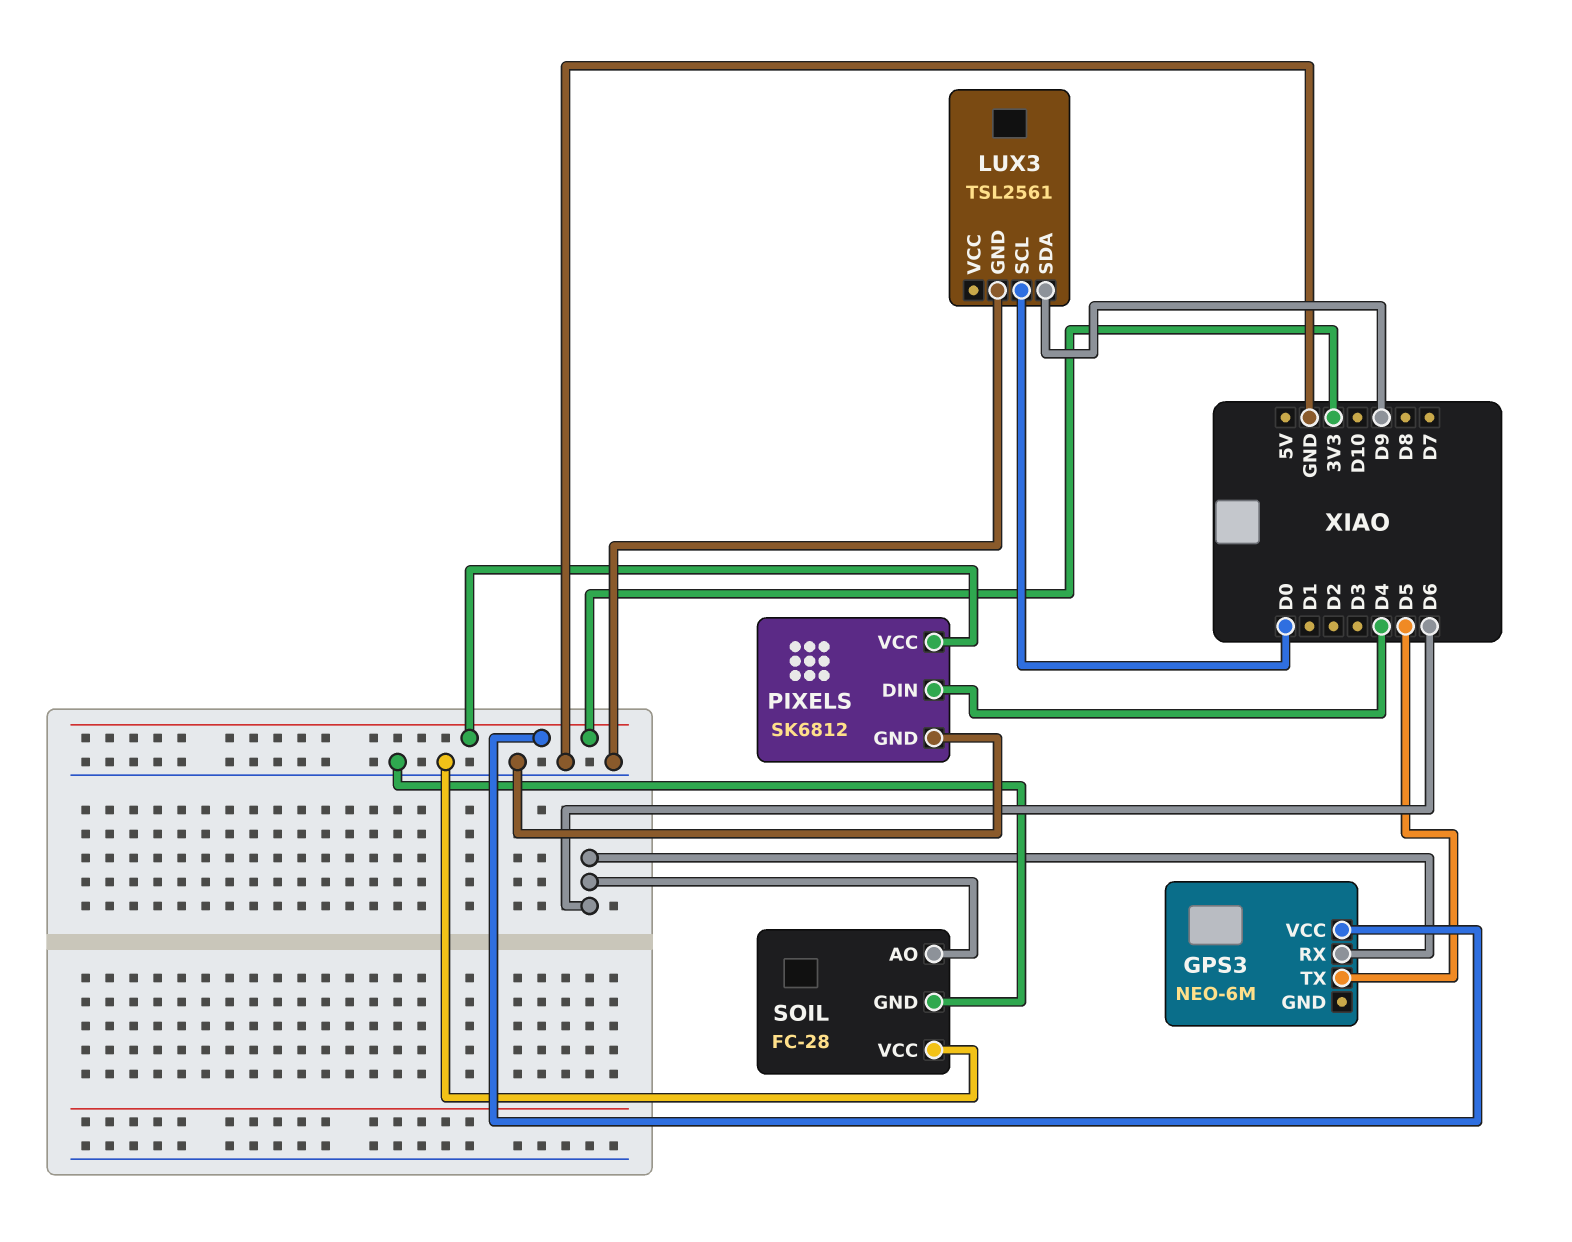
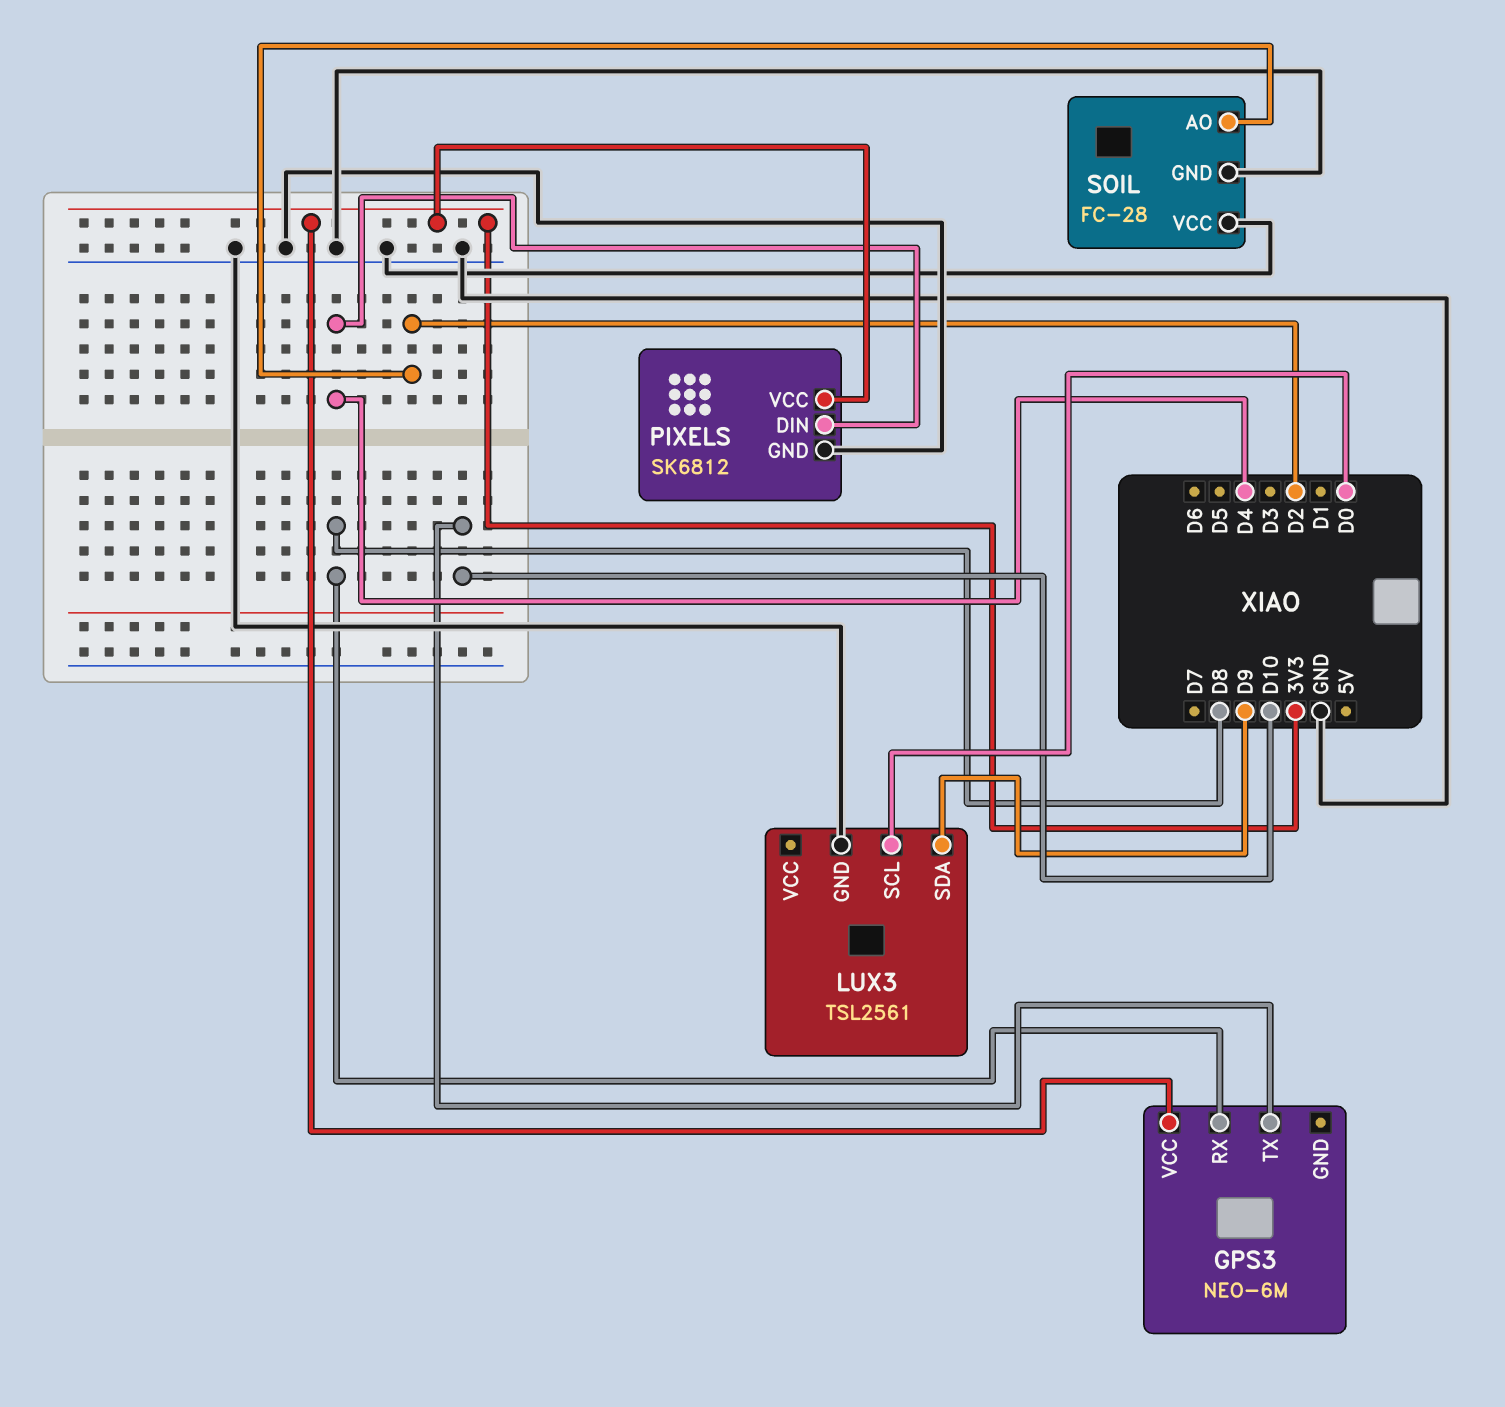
GPS3 pin RX: D6 -> D8
GPS3 pin TX: D5 -> D10
SOIL pin AO: D6 -> D2

